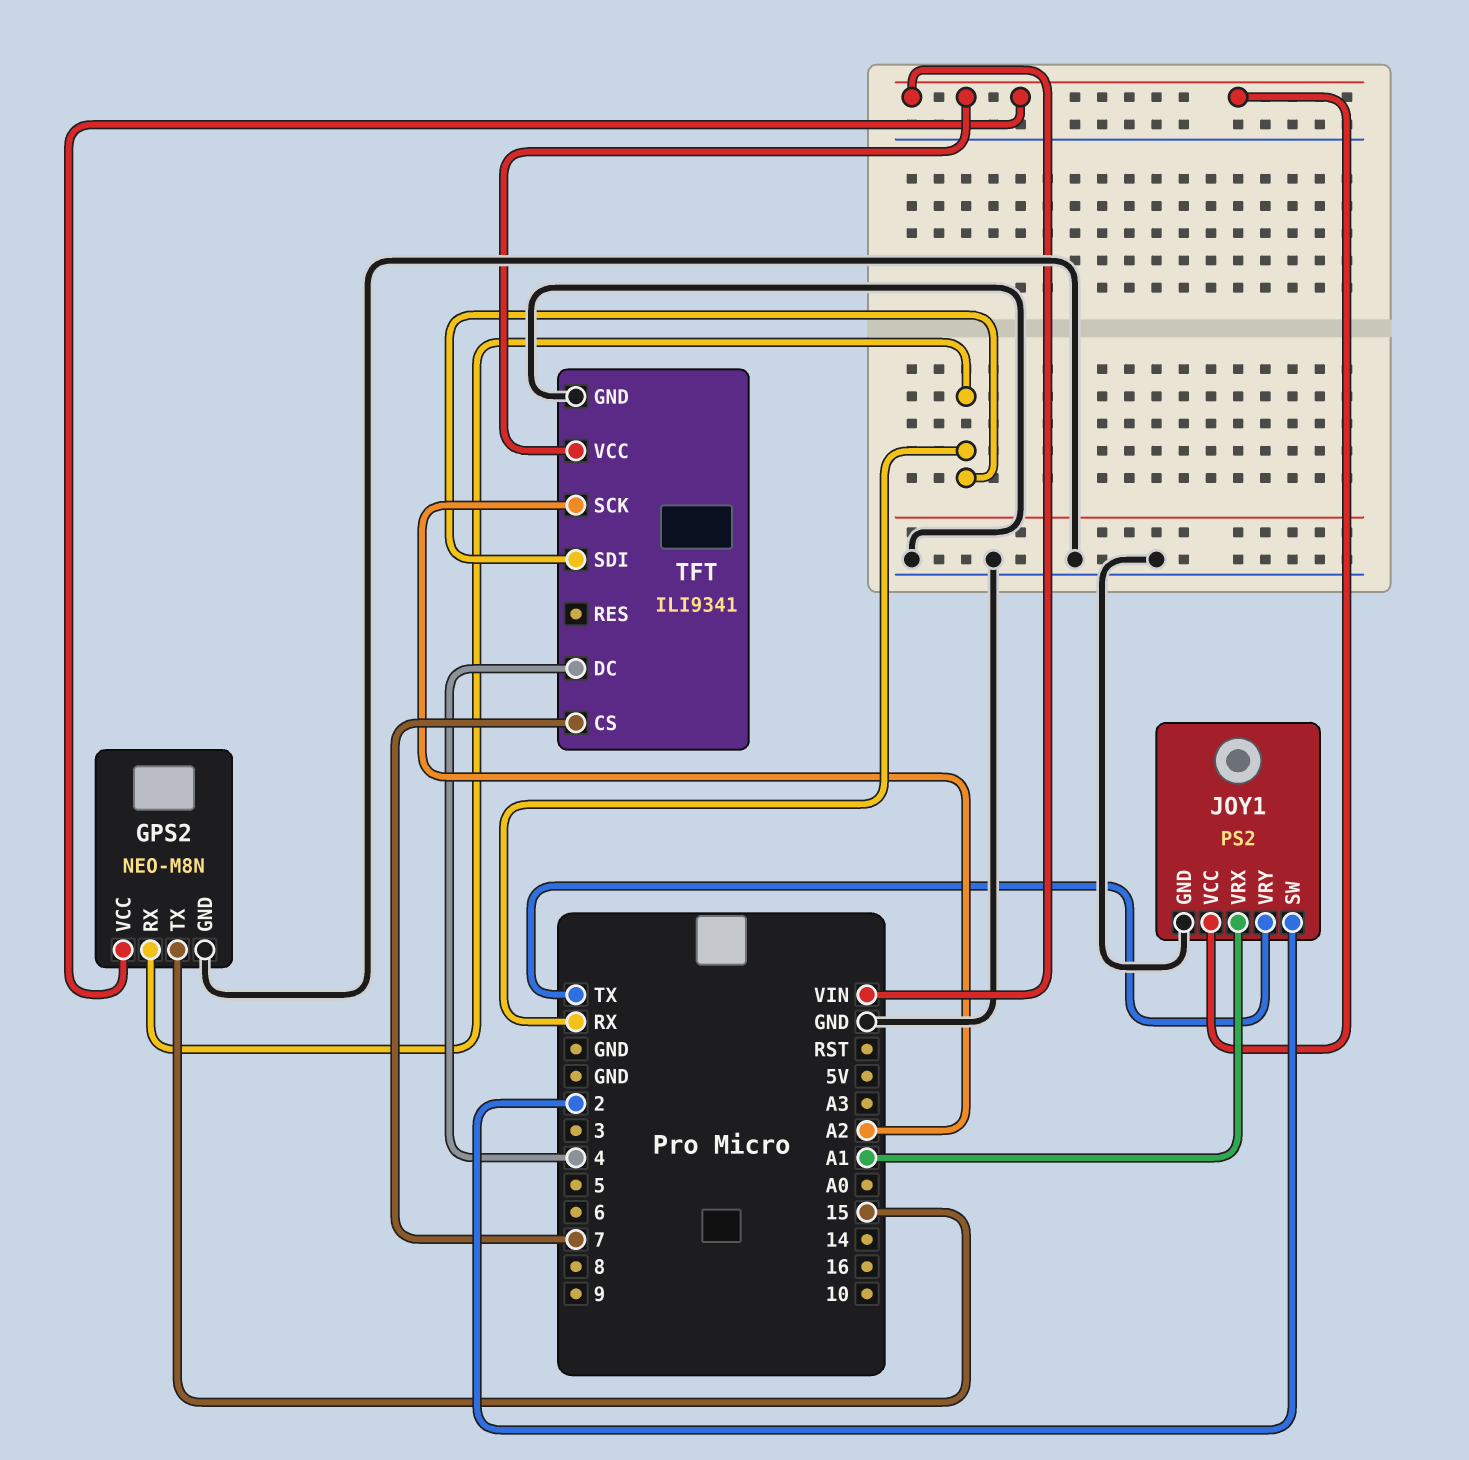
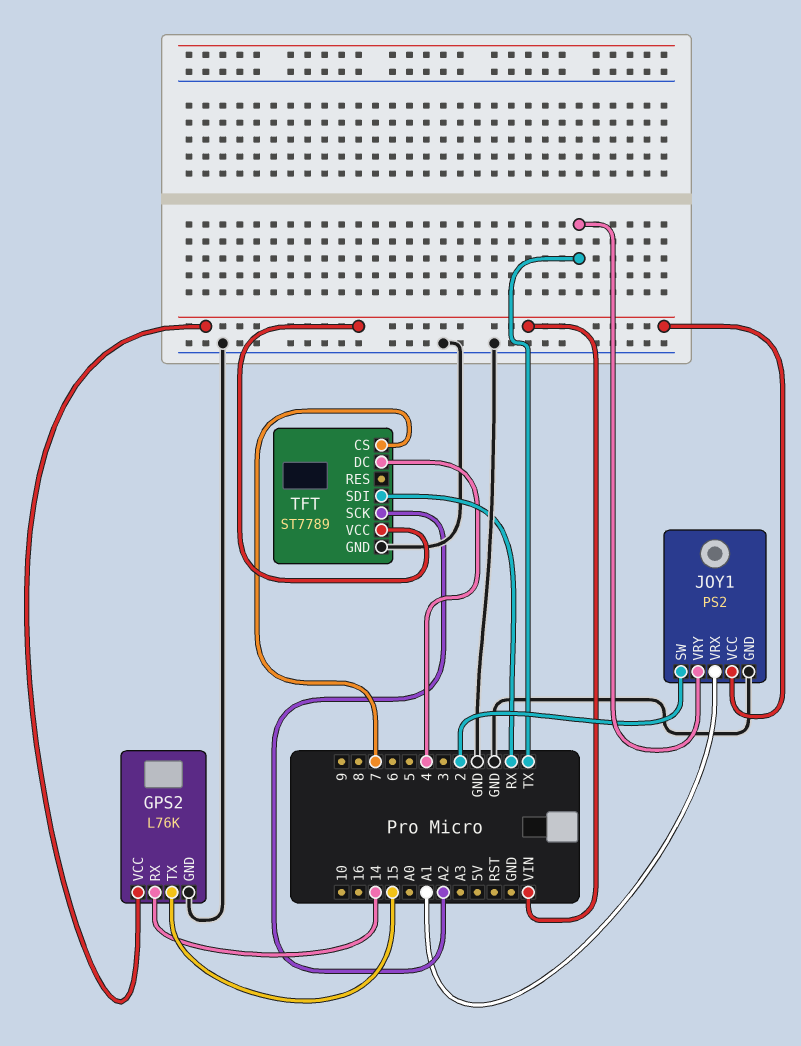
GPS2: NEO-M8N -> L76K
GPS2 pin RX: RX -> 14
TFT: ILI9341 -> ST7789

